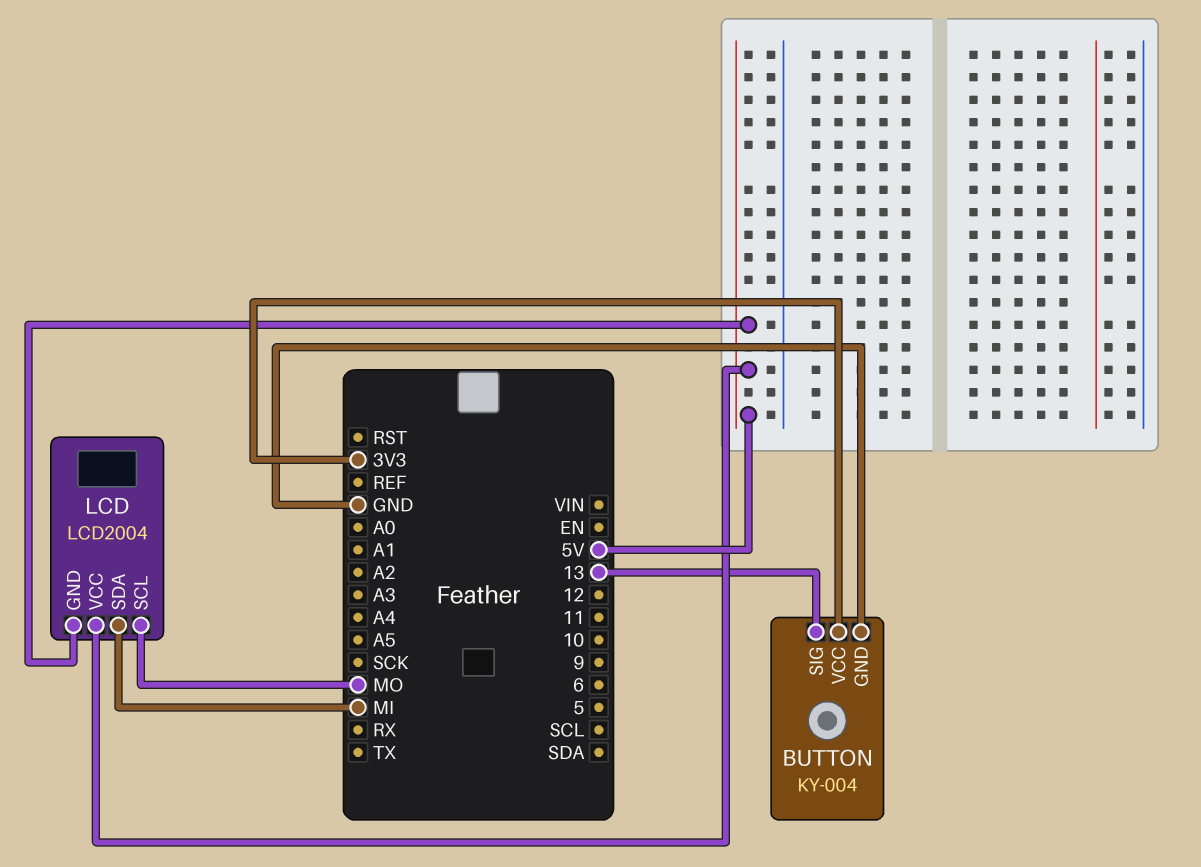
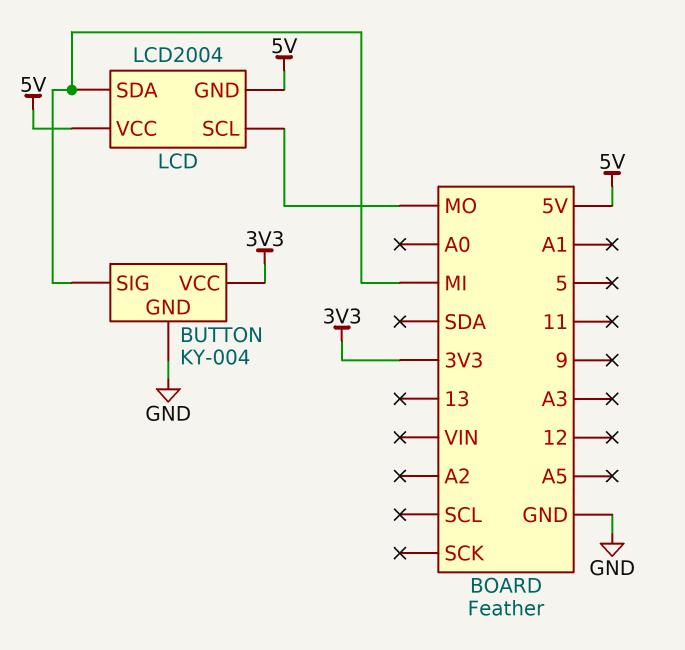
BUTTON pin SIG: 13 -> MI

